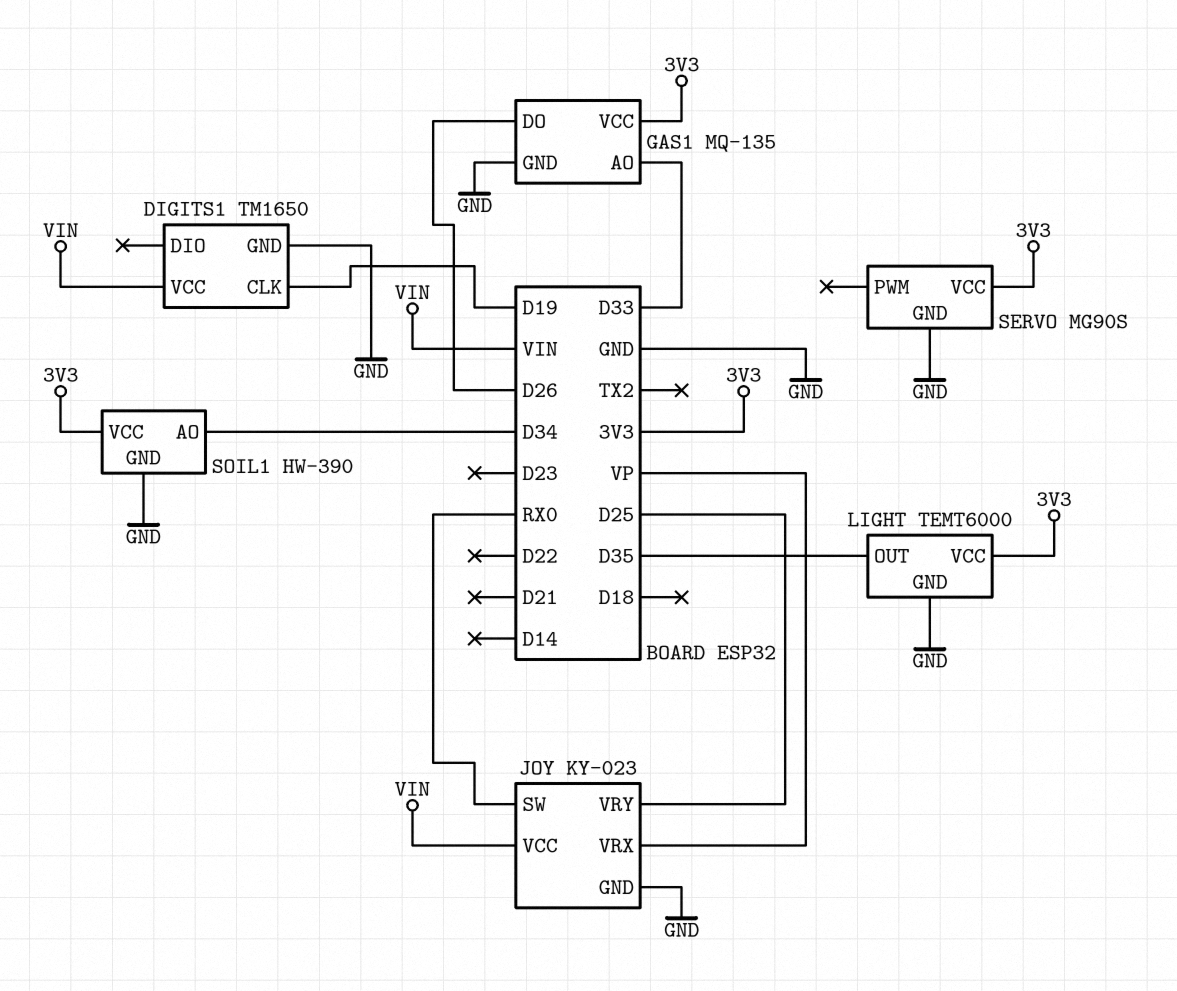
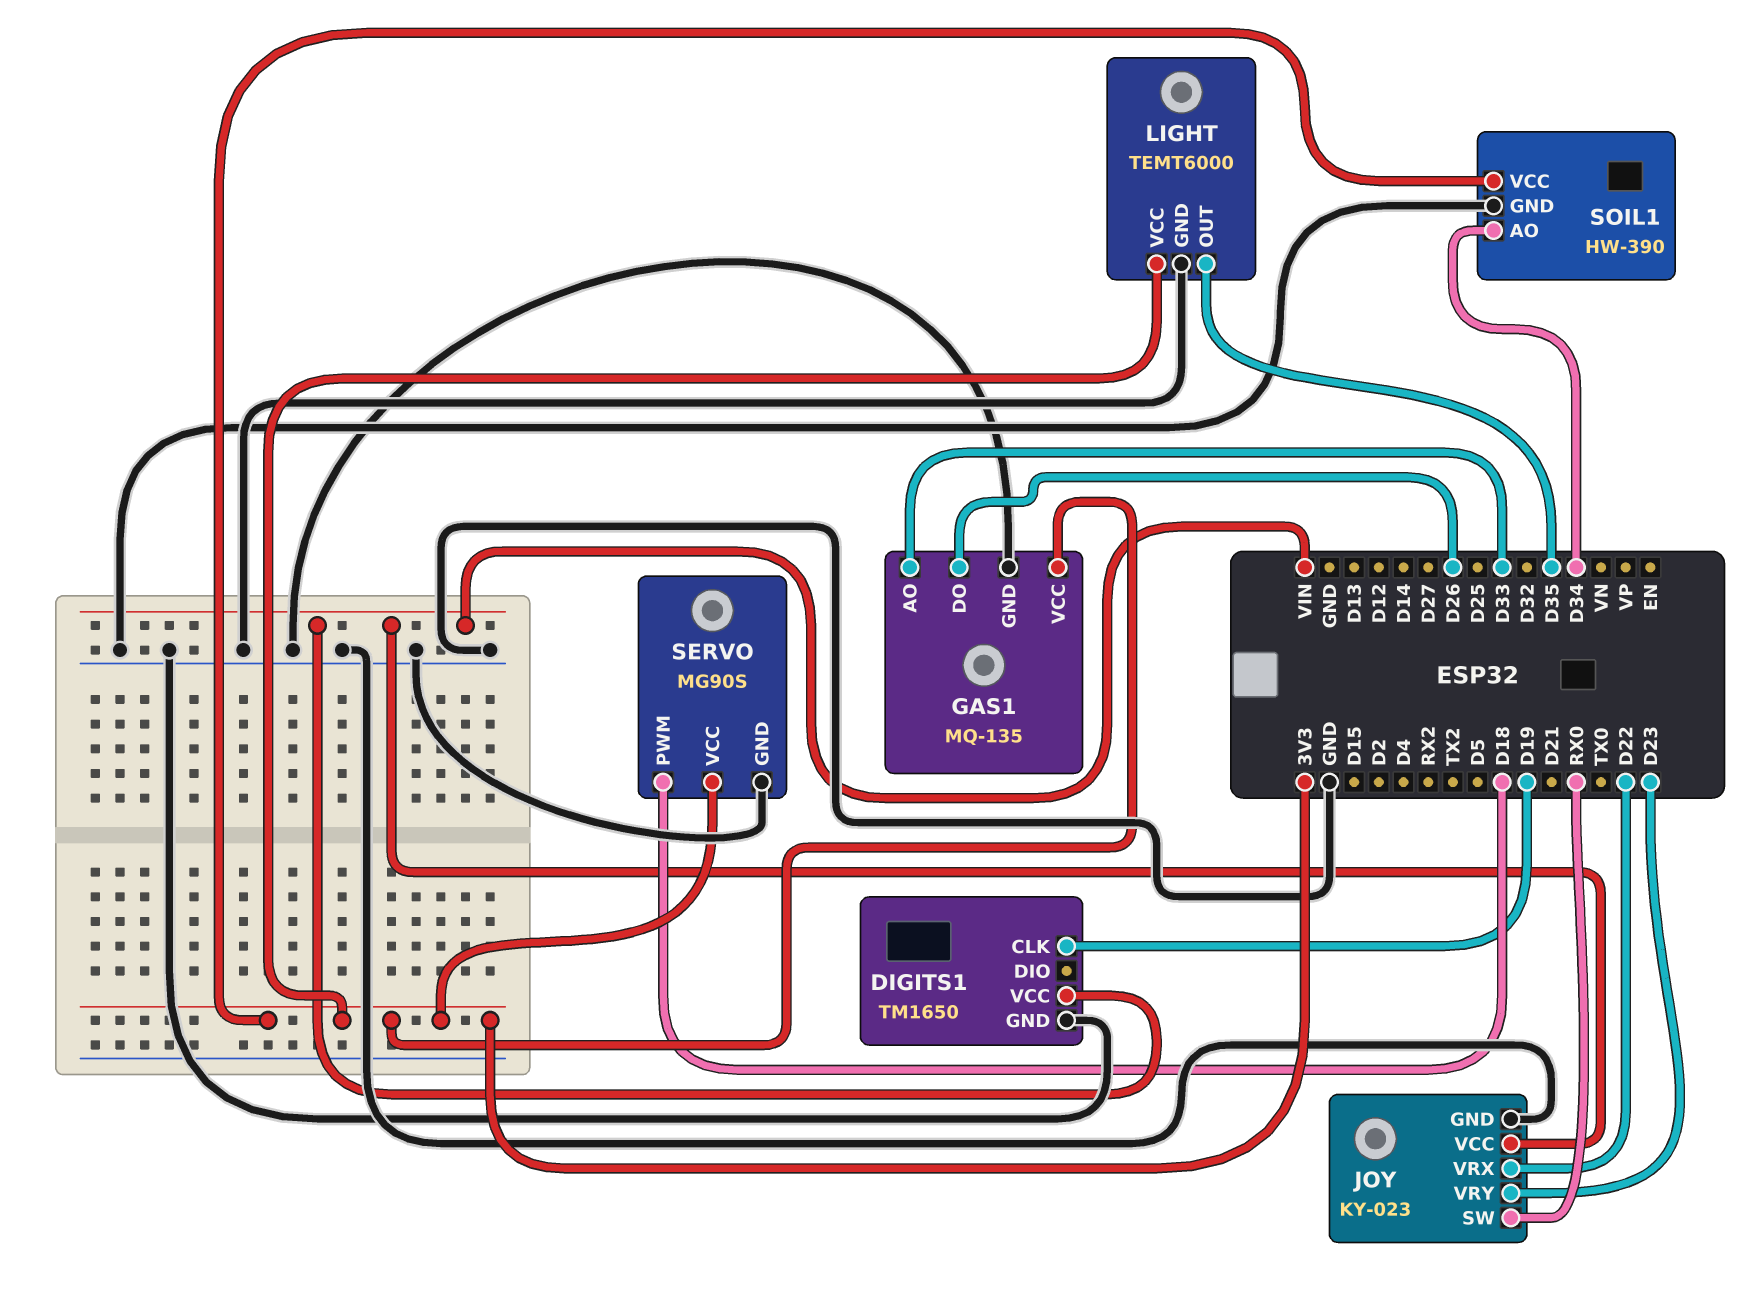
JOY pin VRX: VP -> D22
JOY pin VRY: D25 -> D23
SERVO pin PWM: none -> D18

